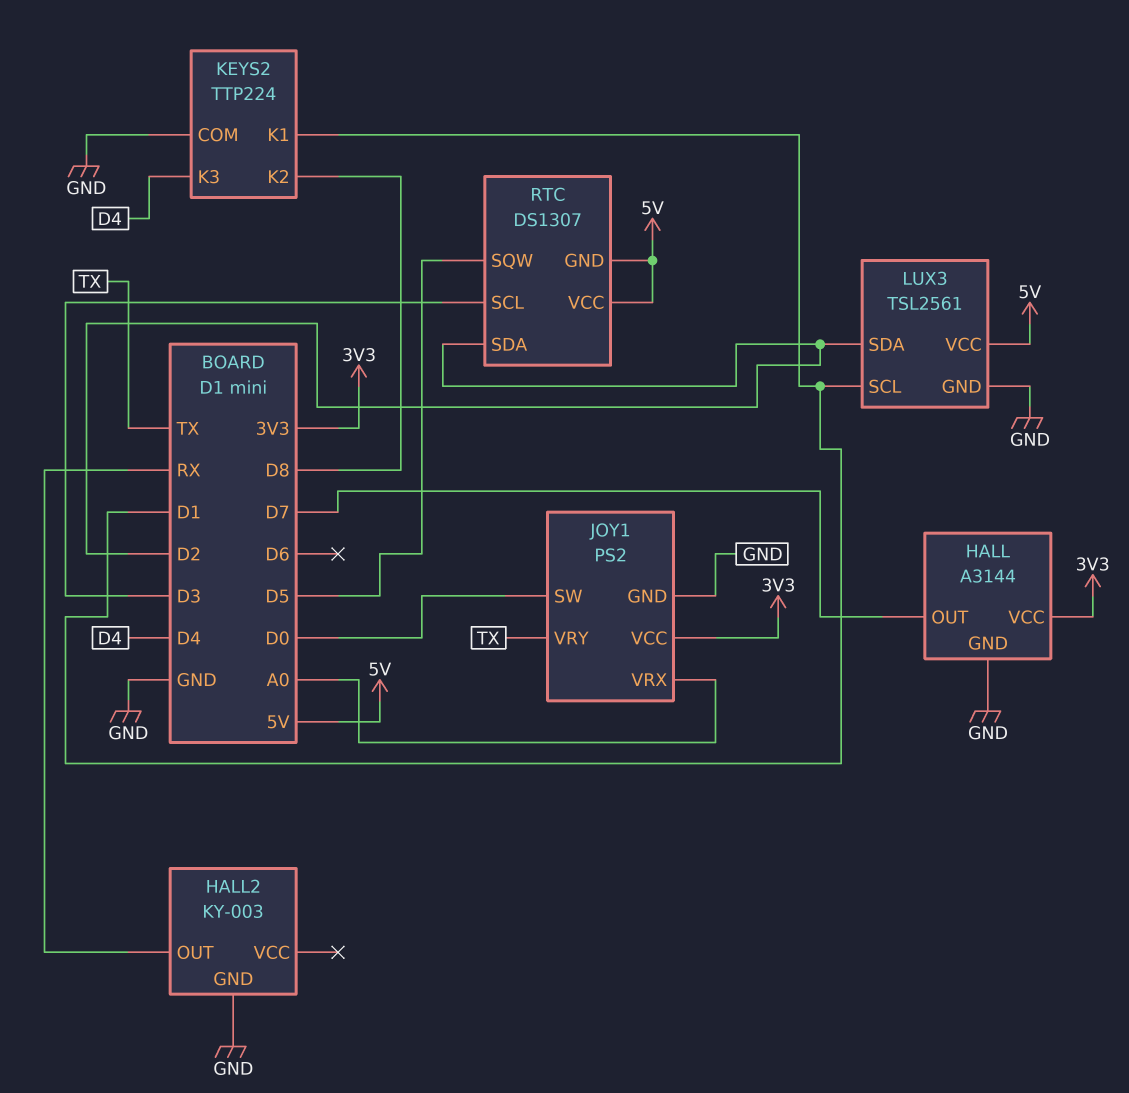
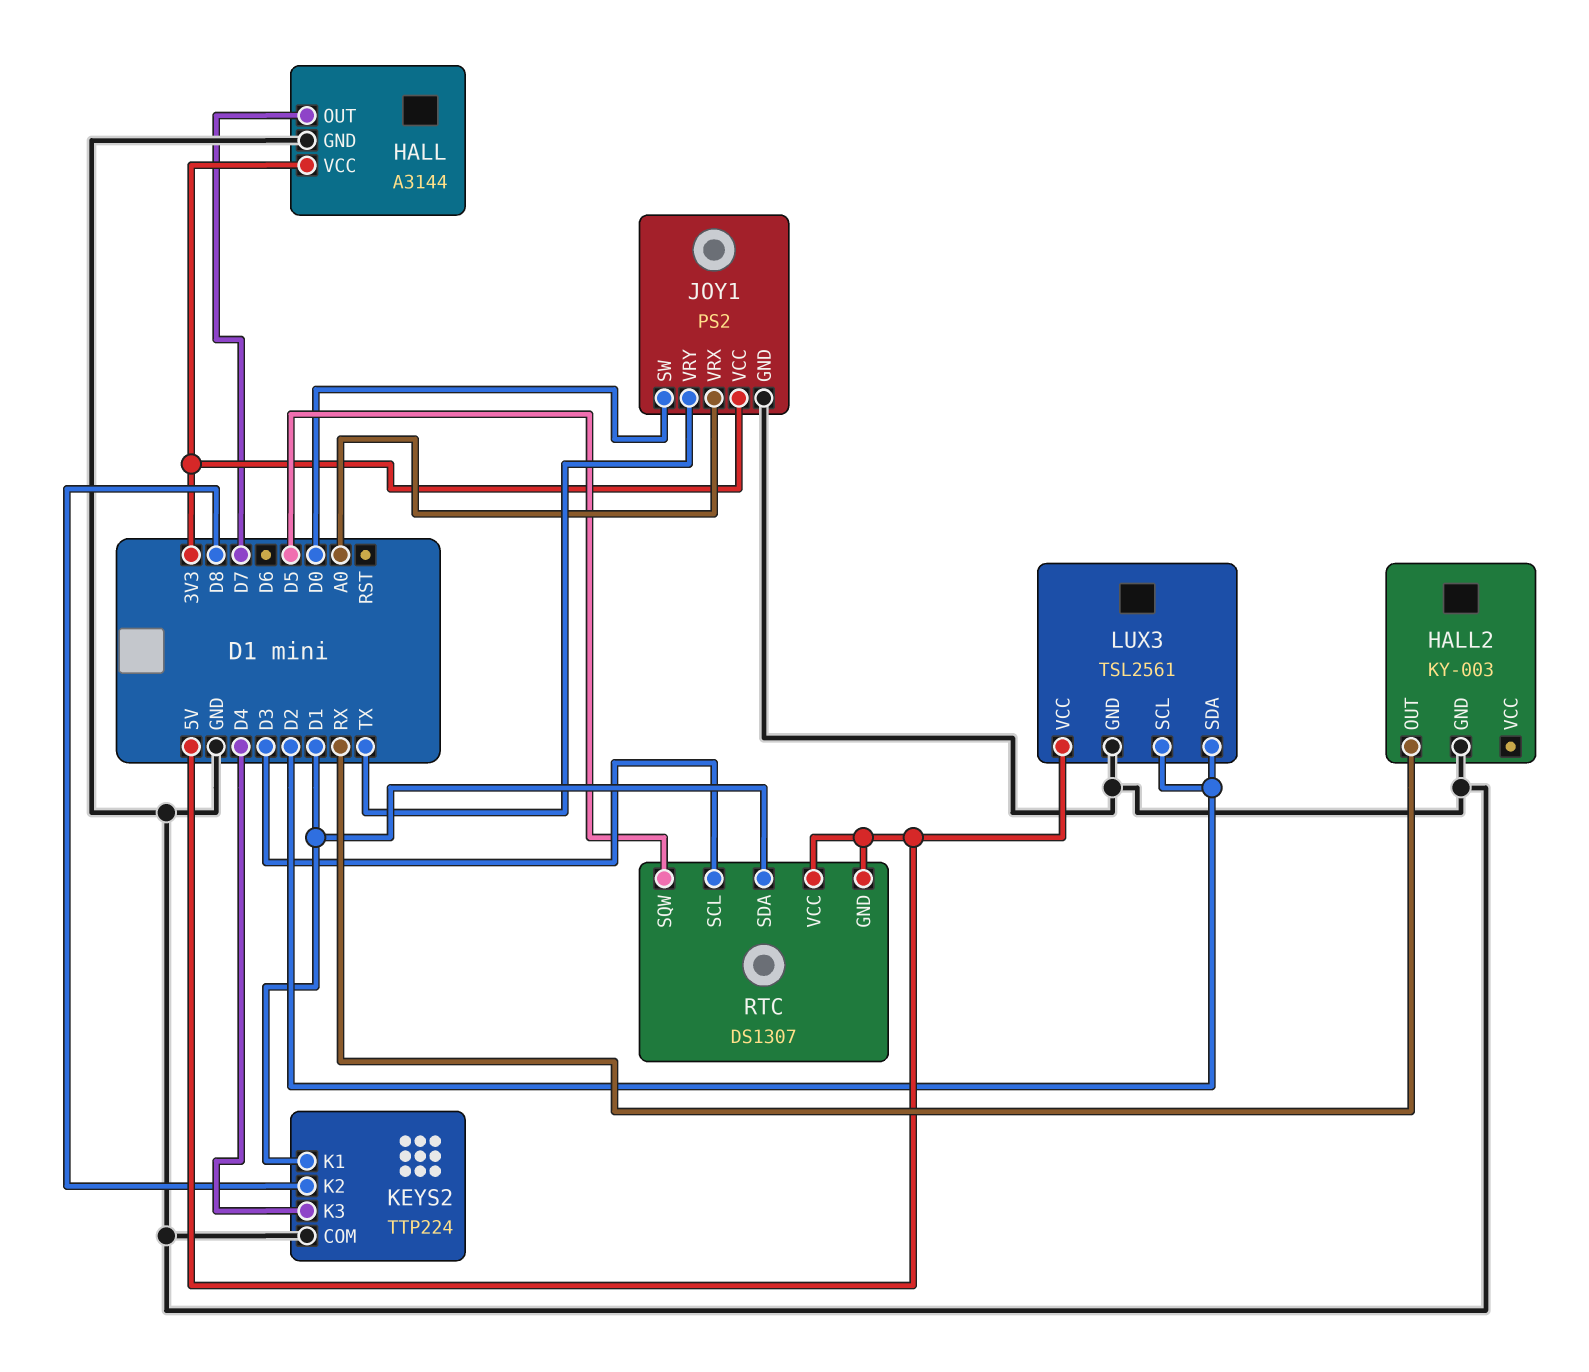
LUX3 pin SCL: D1 -> D2
RTC pin SDA: D2 -> D1

